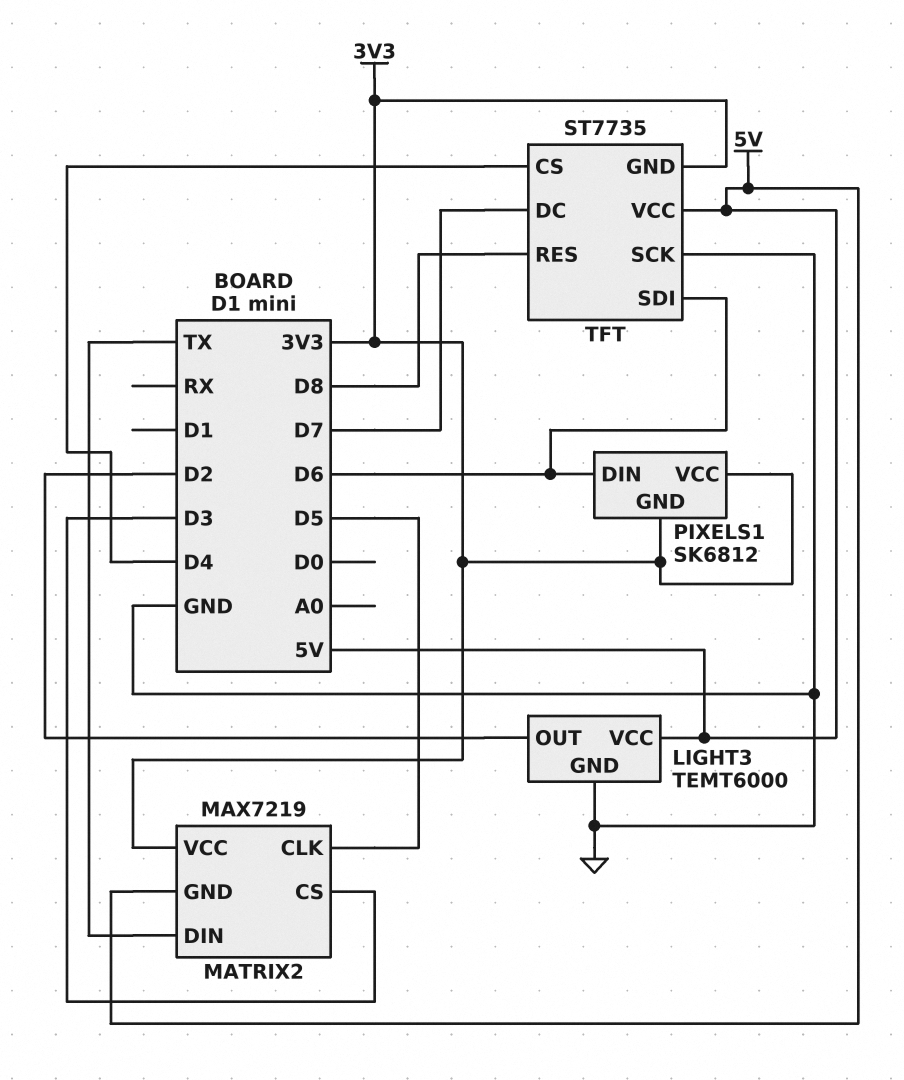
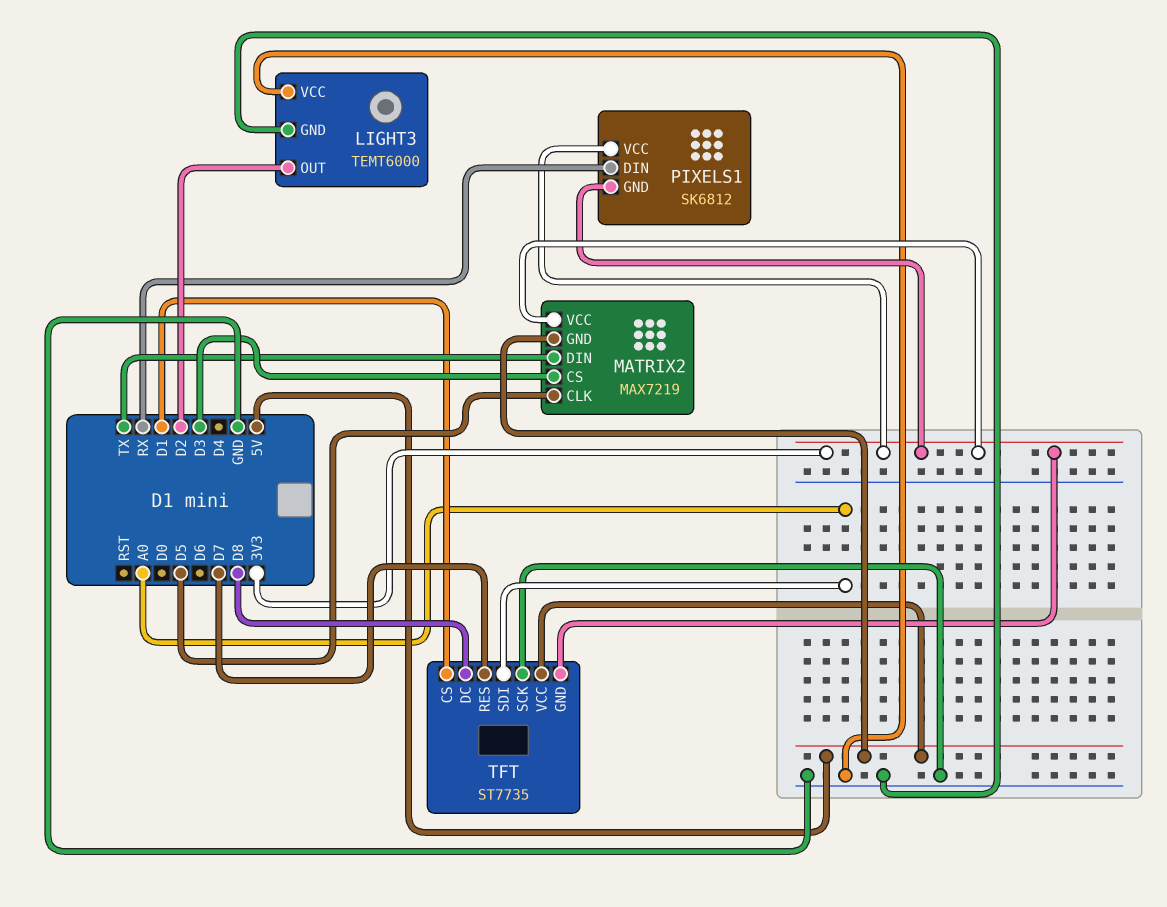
LIGHT3 pin VCC: 5V -> GND
PIXELS1 pin DIN: D6 -> RX
TFT pin CS: D4 -> D1
TFT pin DC: D7 -> D8
TFT pin RES: D8 -> D7
TFT pin SDI: D6 -> A0

